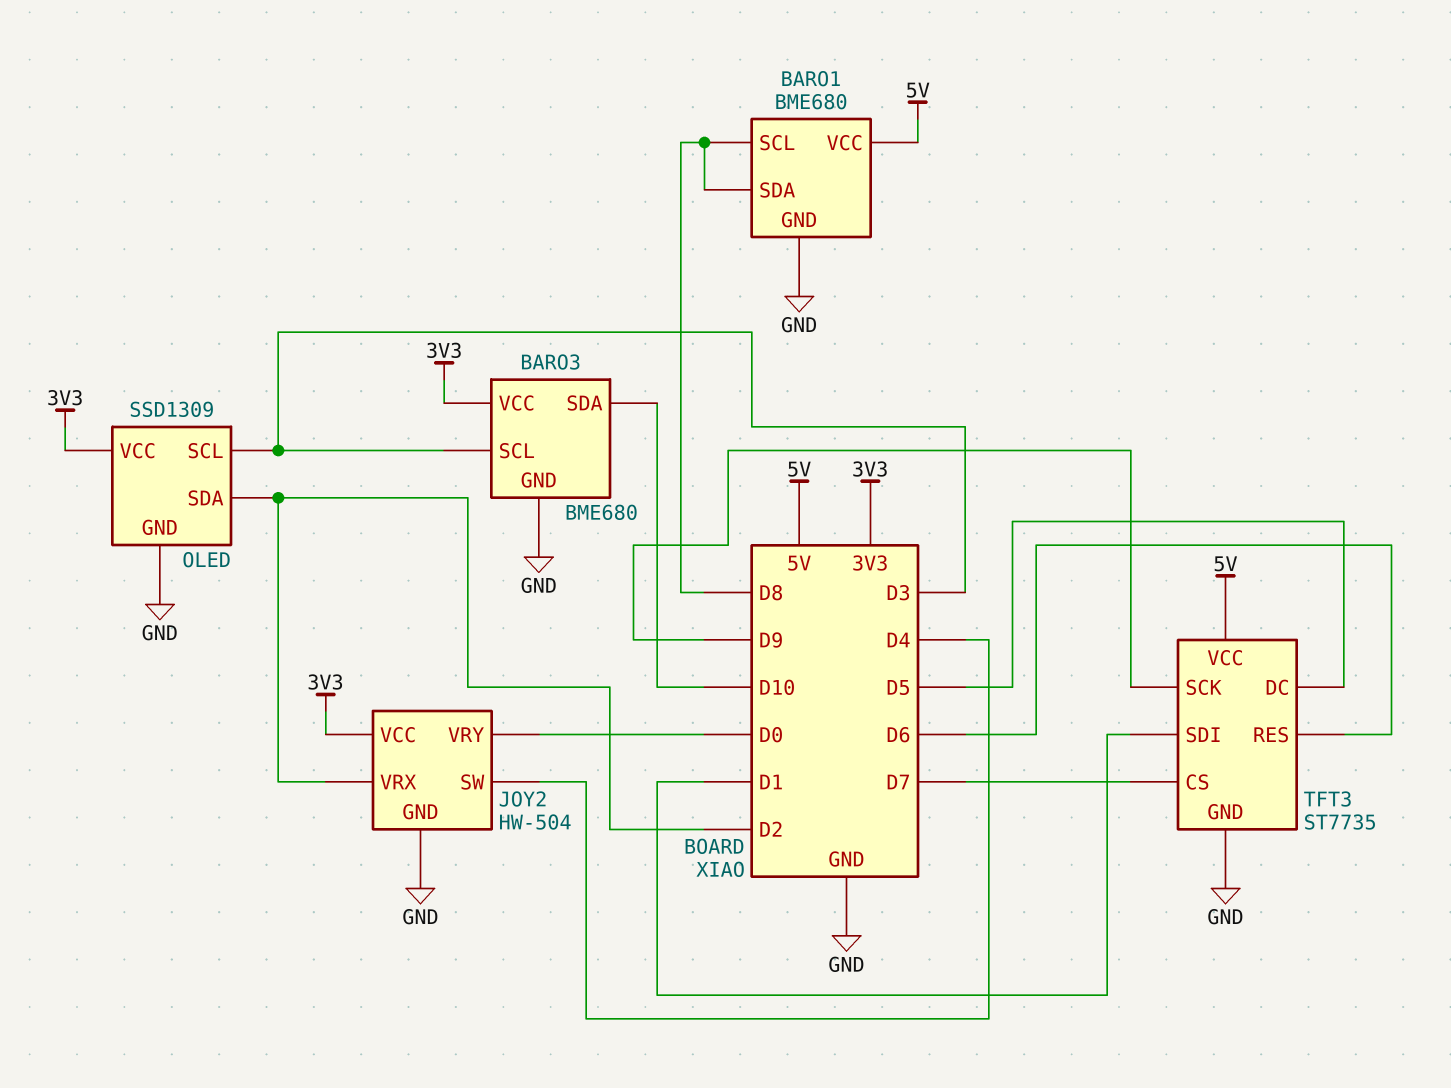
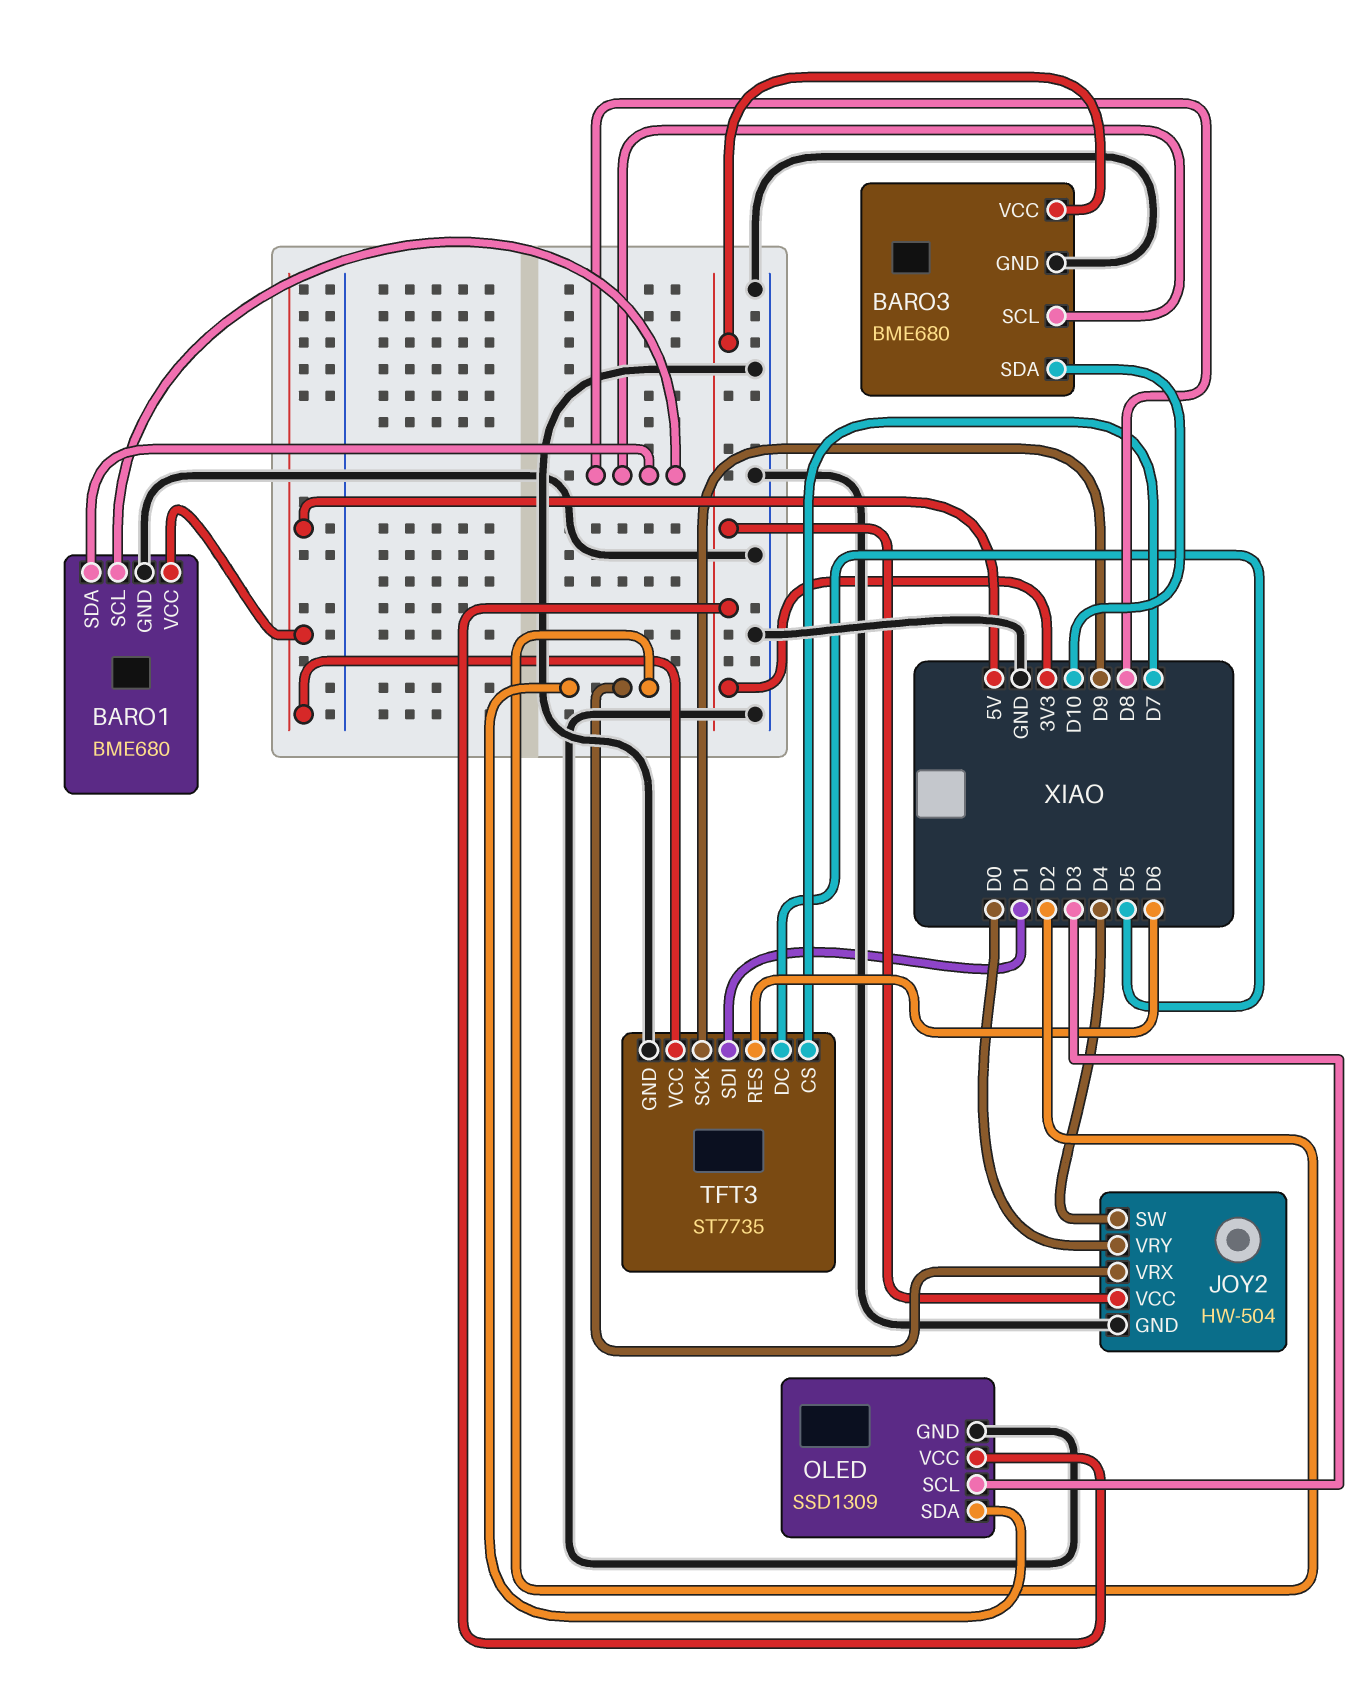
BARO3 pin SCL: D3 -> D8

